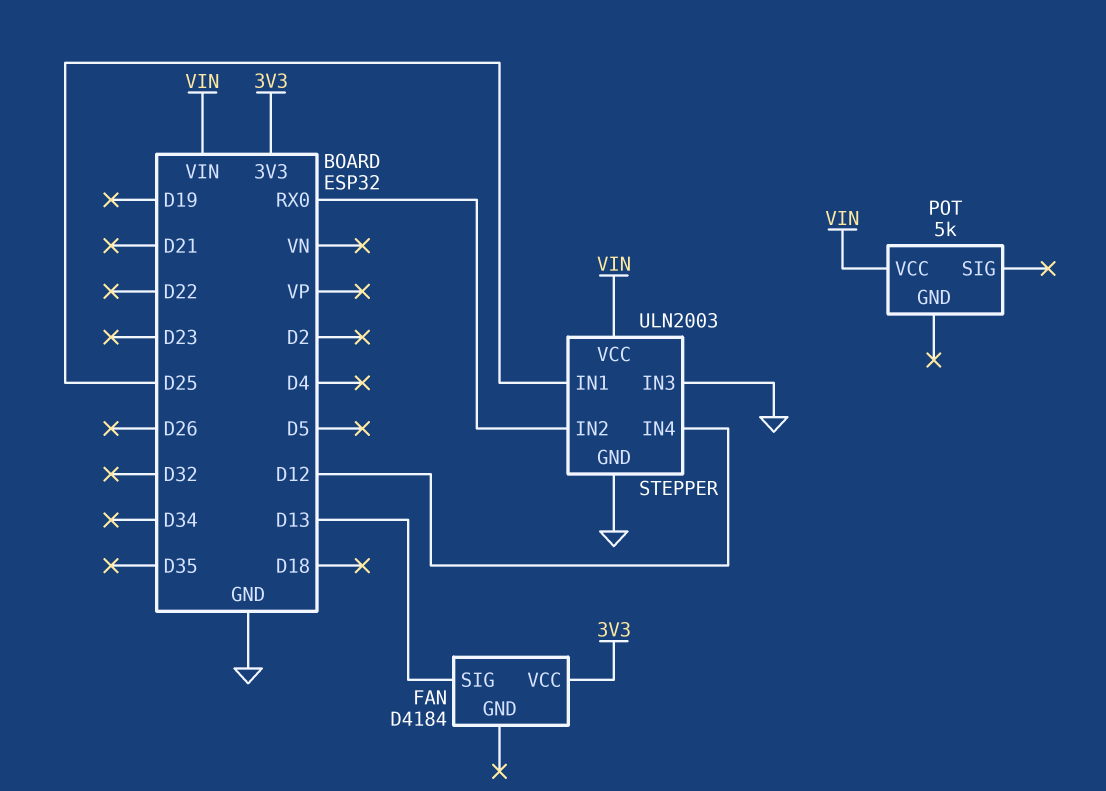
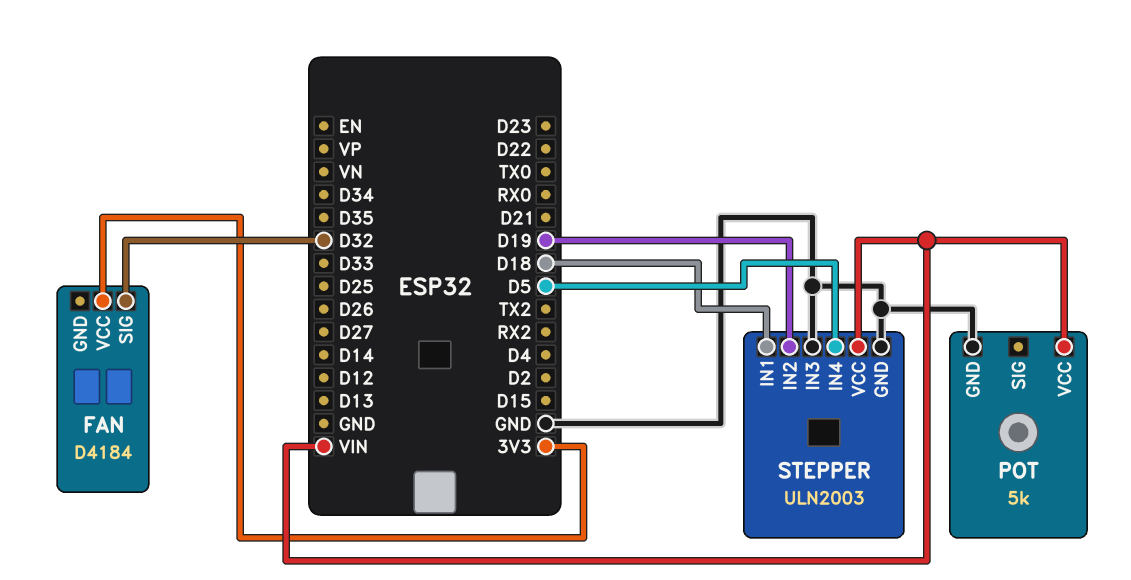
FAN pin SIG: D13 -> D32
POT pin GND: none -> GND
STEPPER pin IN1: D25 -> D18
STEPPER pin IN2: RX0 -> D19
STEPPER pin IN4: D12 -> D5

